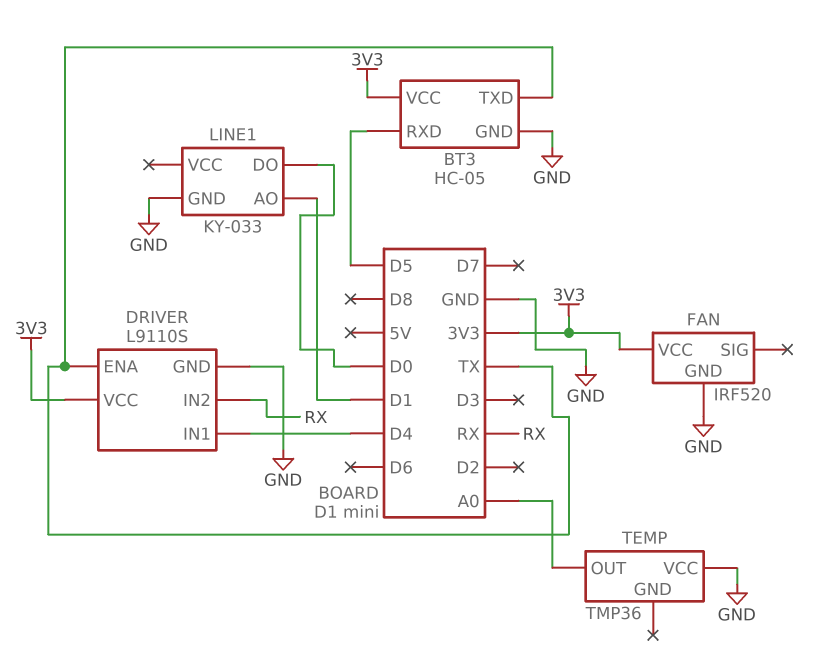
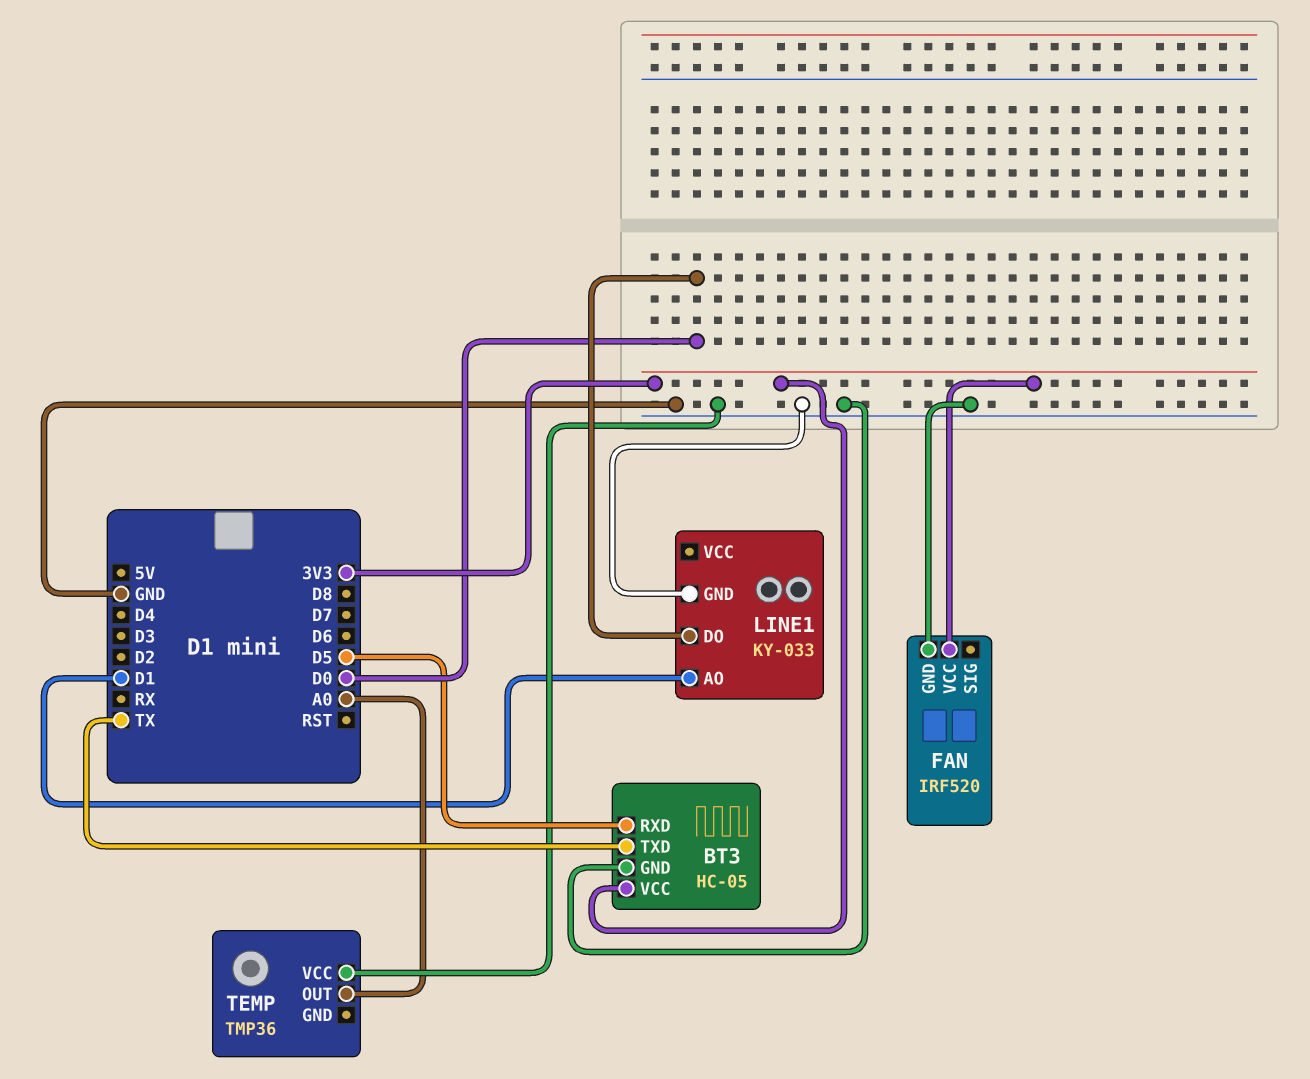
DRIVER: L9110S -> none
DRIVER pin ENA: TX -> none
DRIVER pin GND: GND -> none
DRIVER pin IN1: D4 -> none
DRIVER pin IN2: RX -> none
DRIVER pin VCC: 3V3 -> none

